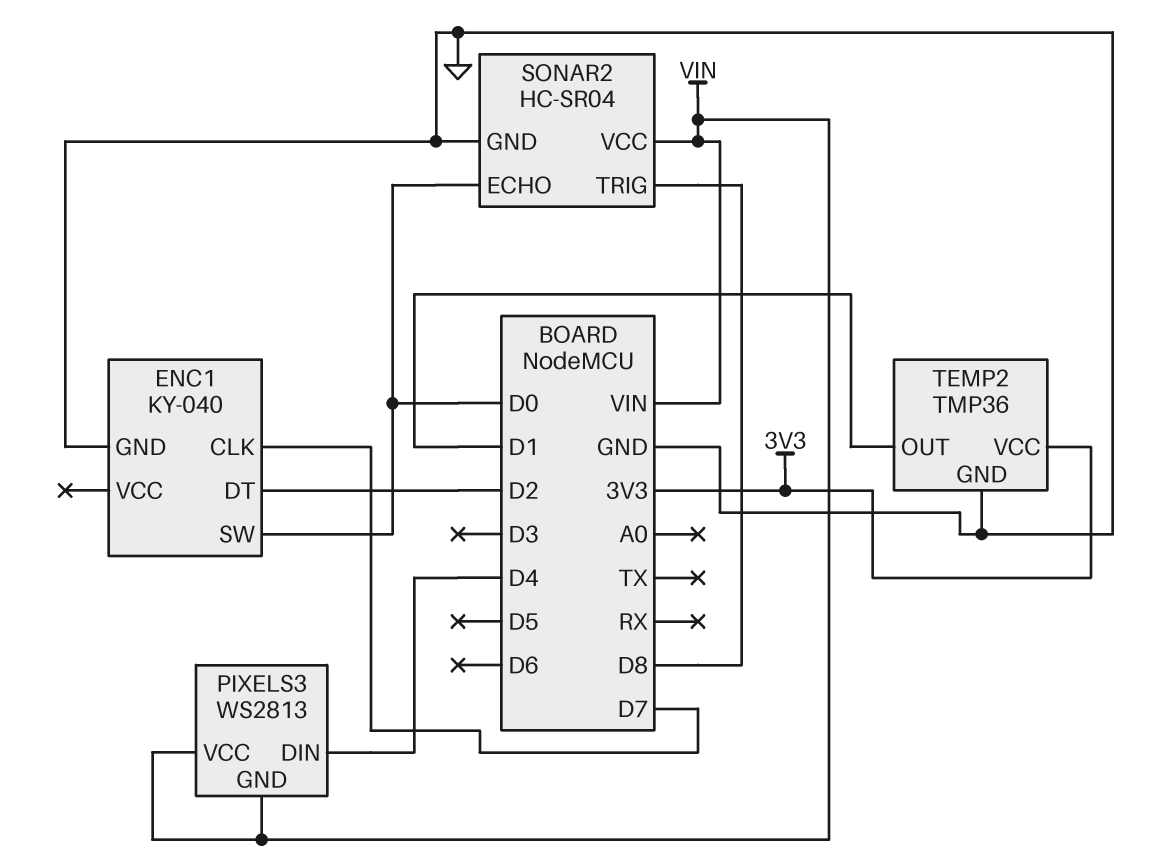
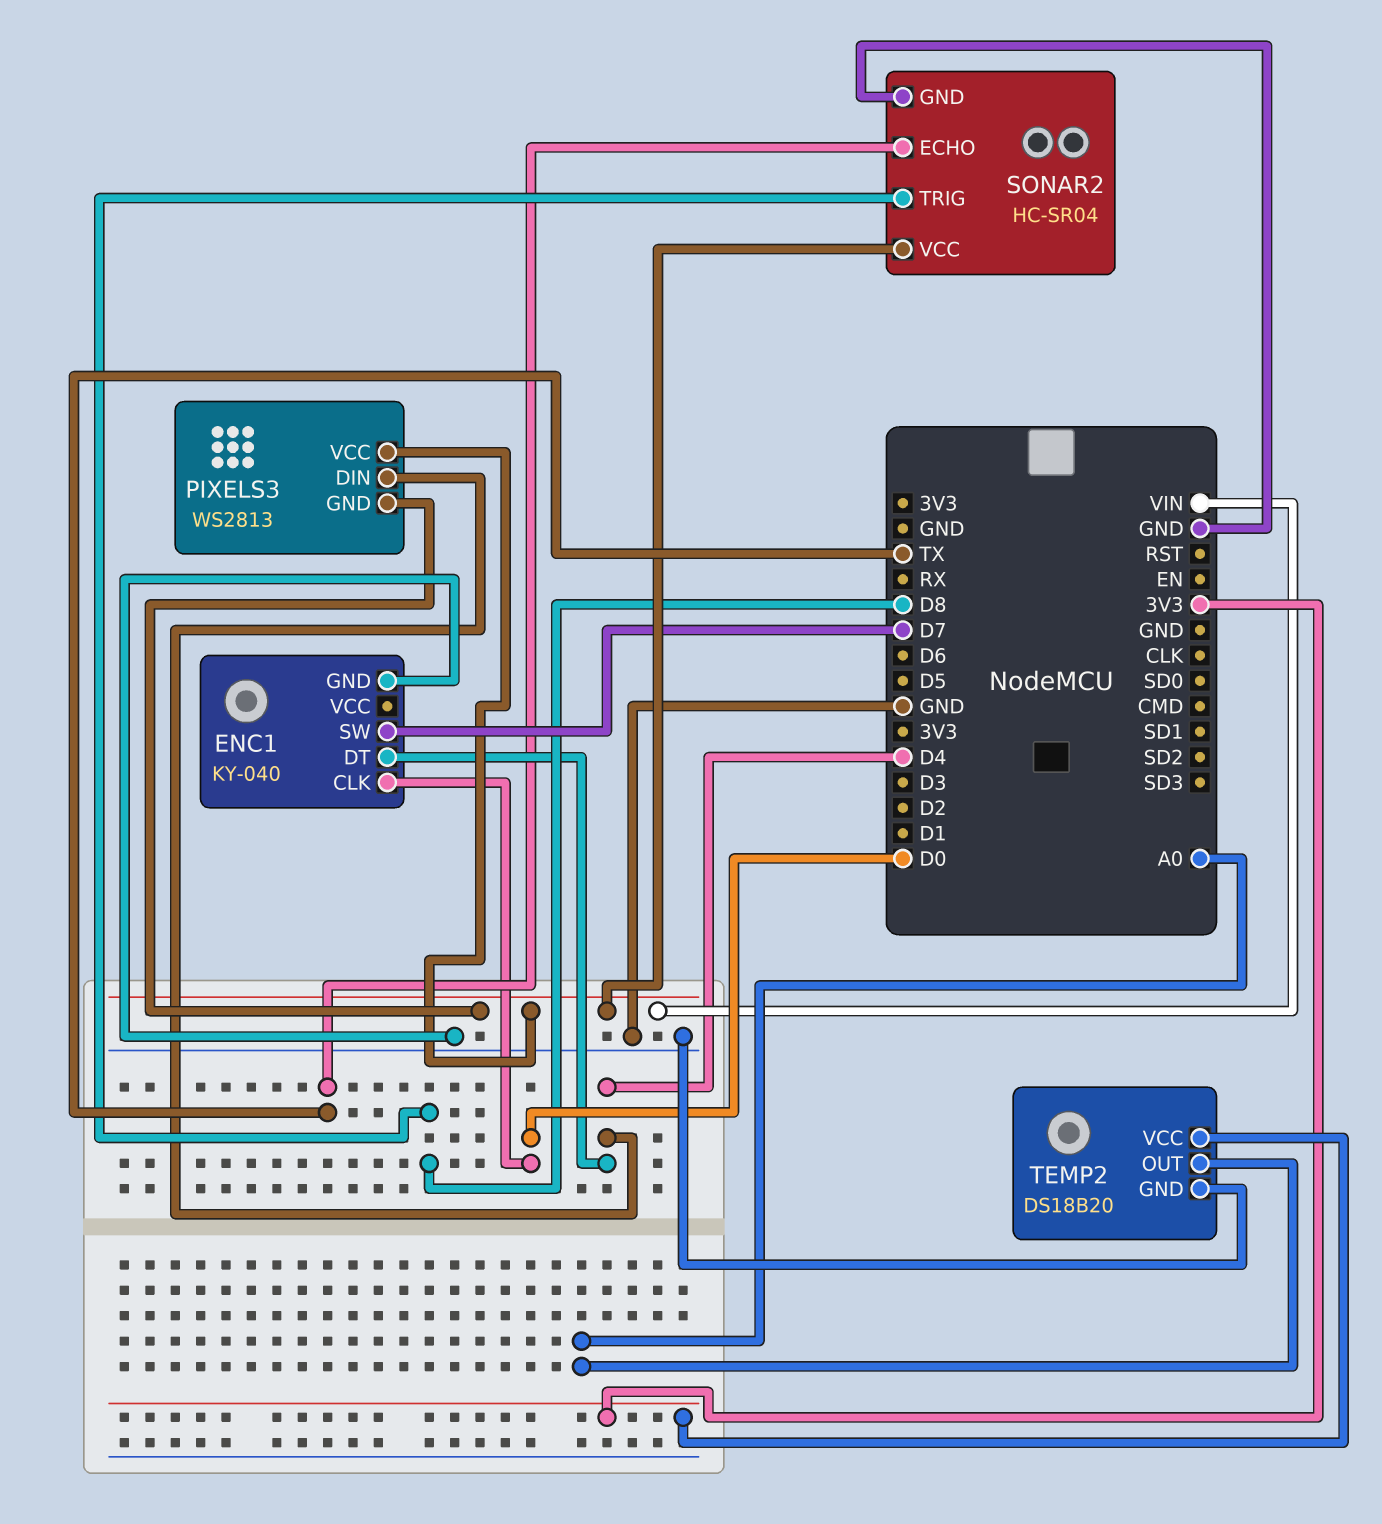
ENC1 pin CLK: D7 -> D0
ENC1 pin DT: D2 -> D4
ENC1 pin SW: D0 -> D7
SONAR2 pin ECHO: D0 -> TX
TEMP2: TMP36 -> DS18B20
TEMP2 pin OUT: D1 -> A0

